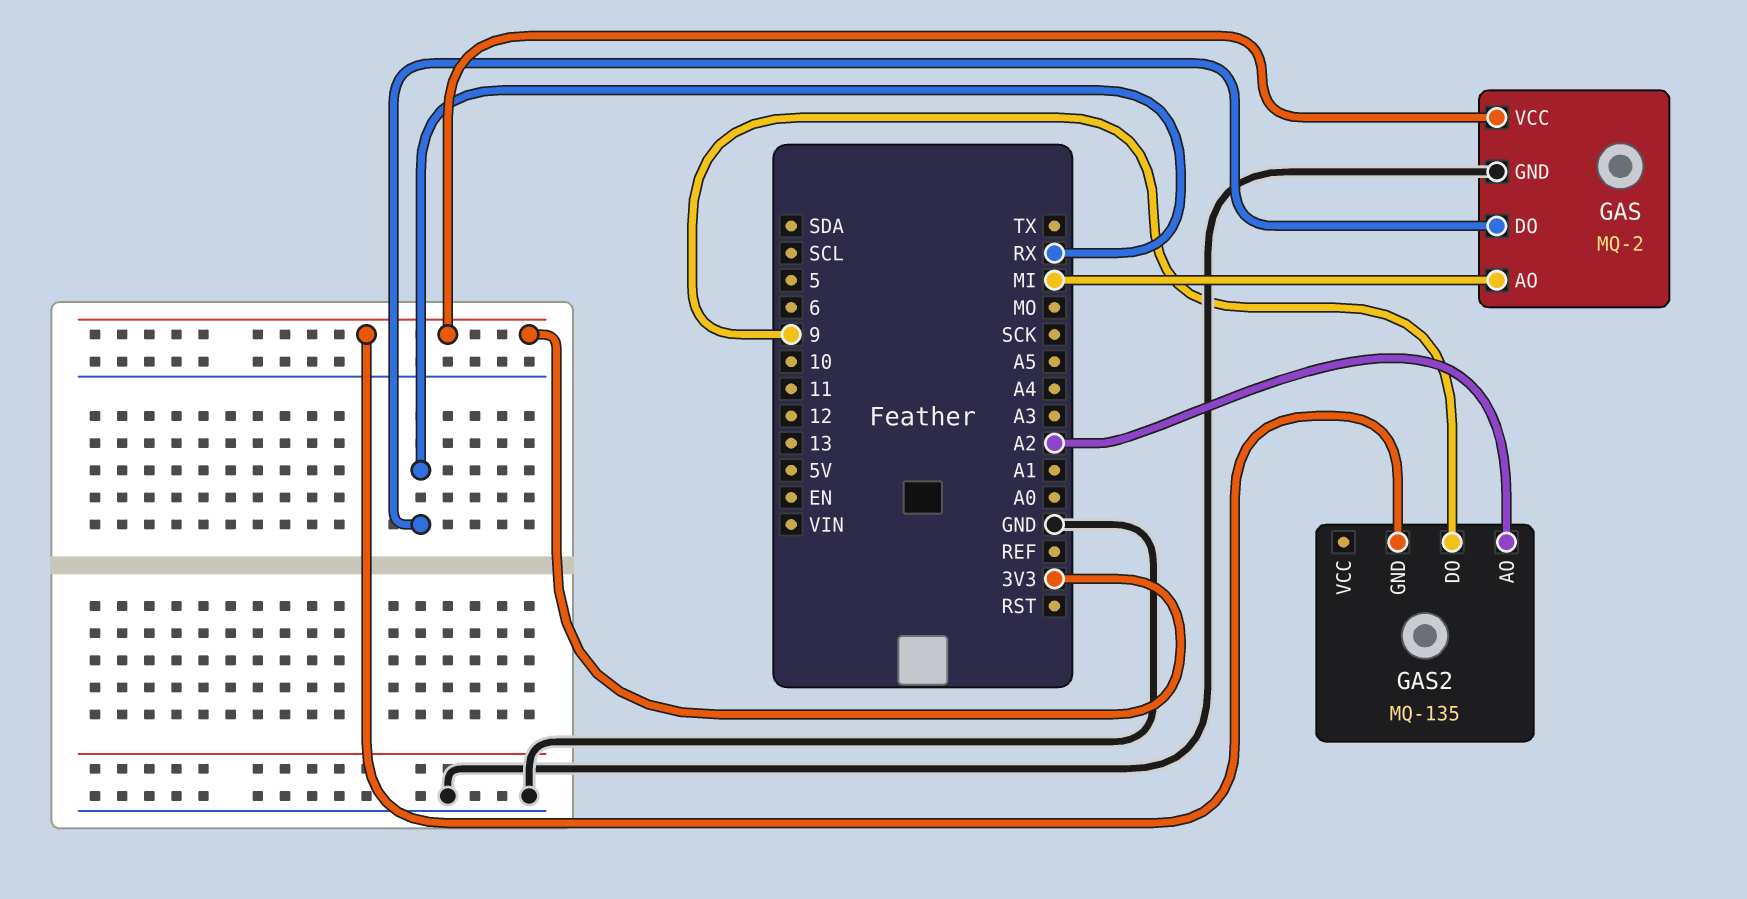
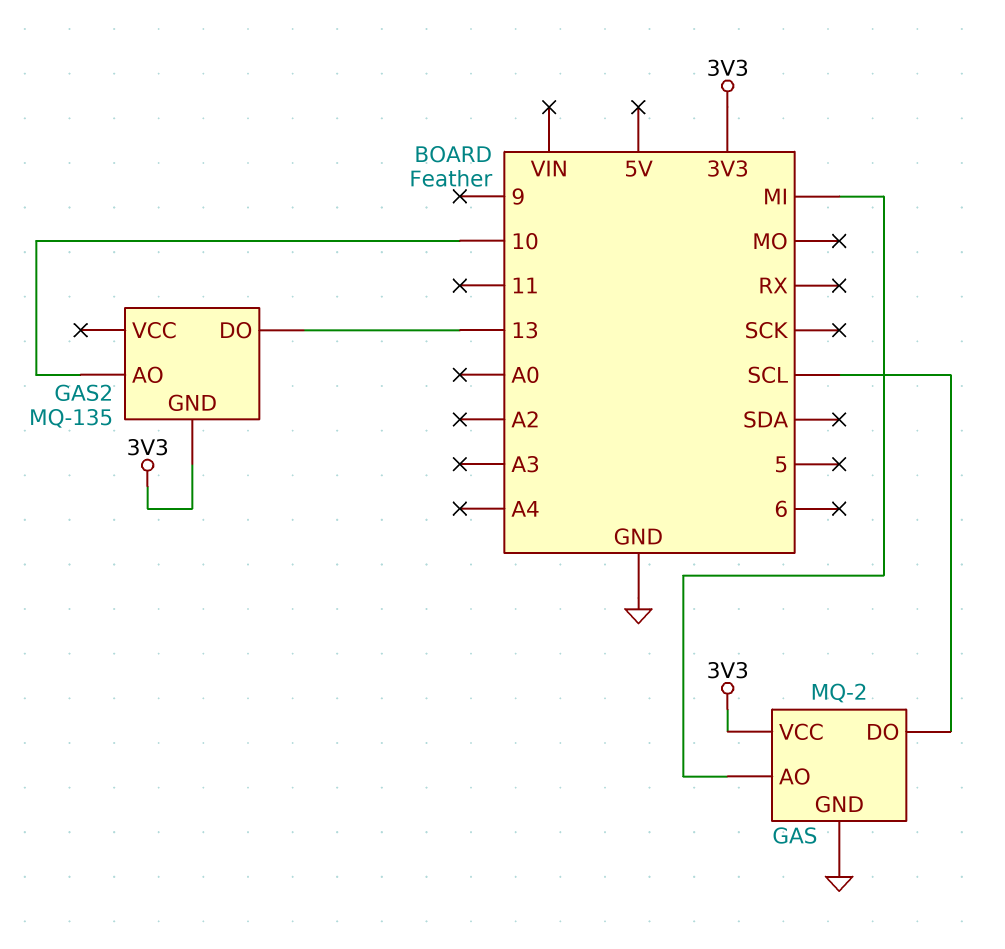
GAS pin DO: RX -> SCL
GAS2 pin AO: A2 -> 10
GAS2 pin DO: 9 -> 13

